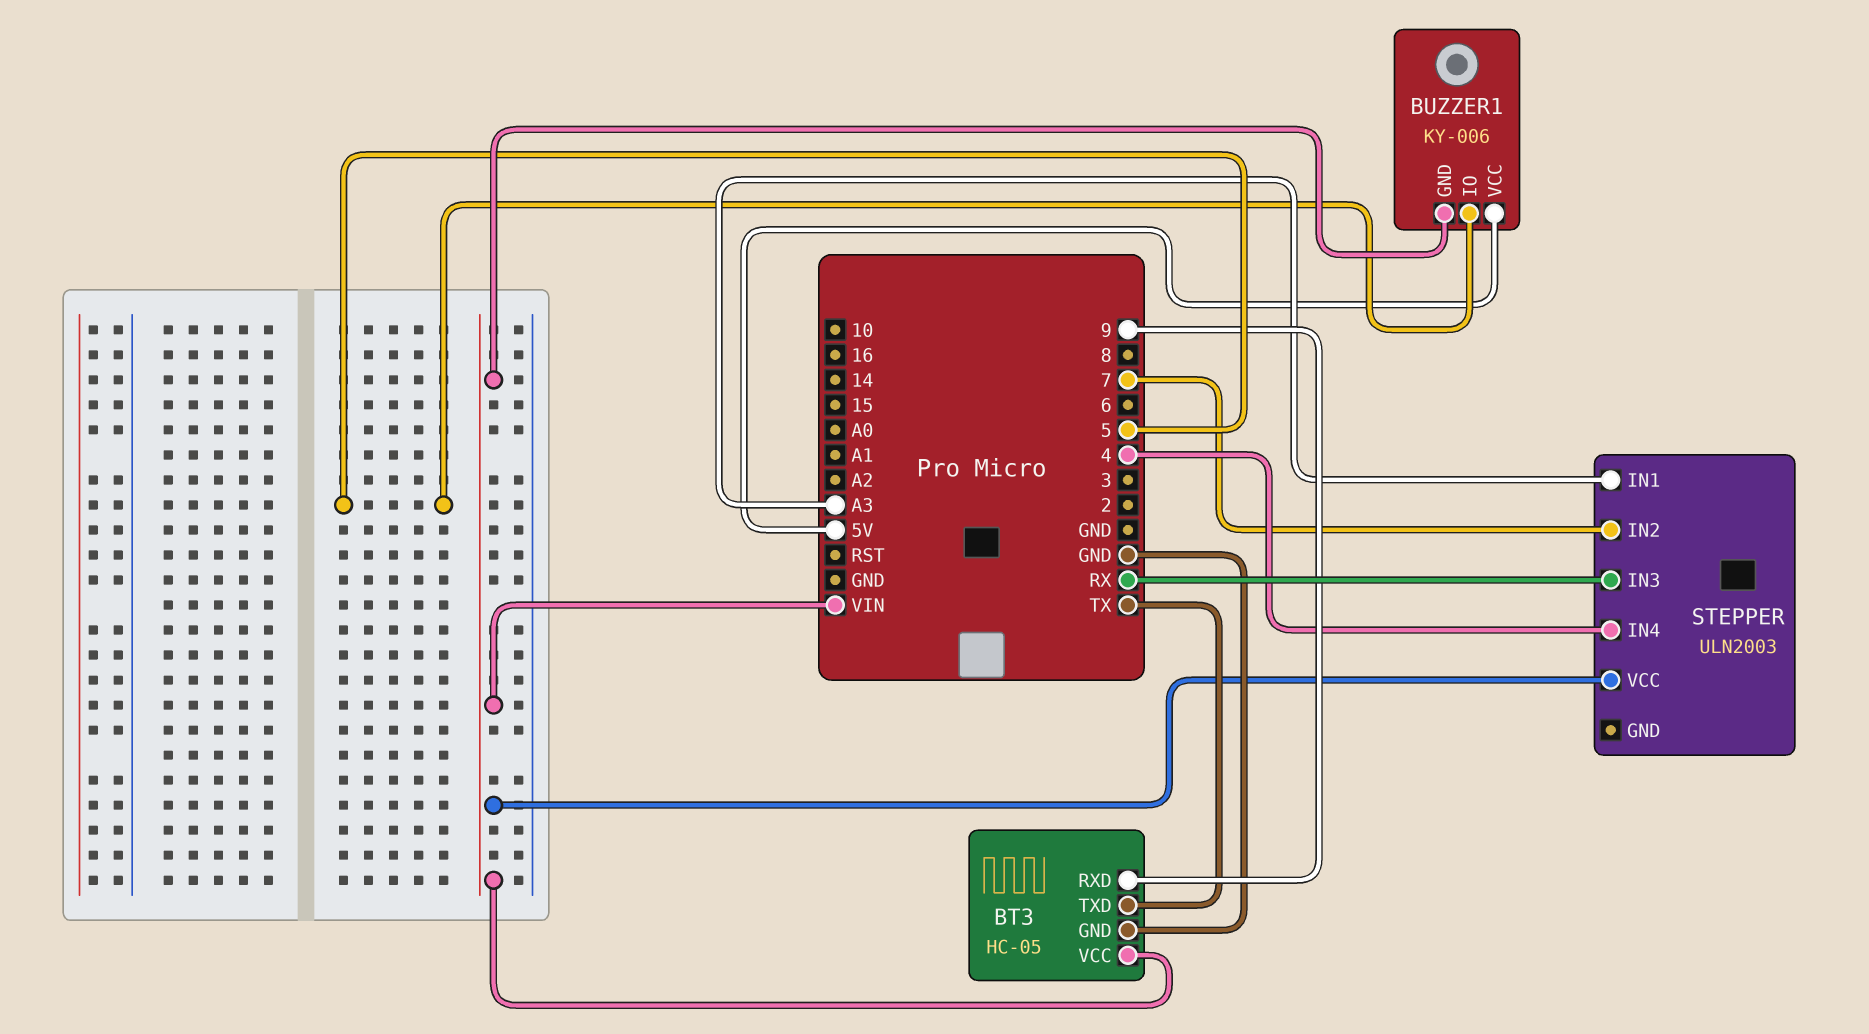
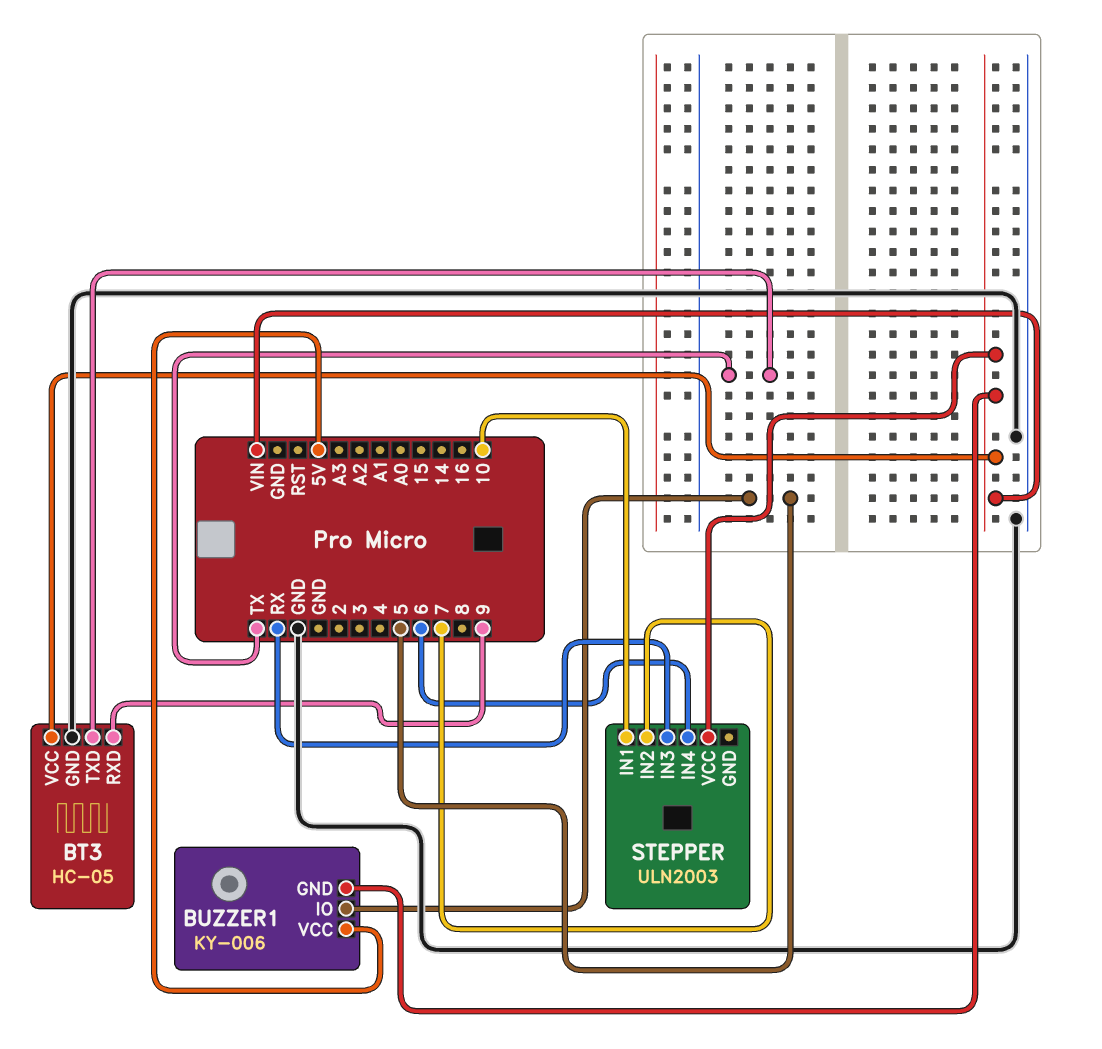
STEPPER pin IN1: A3 -> 10
STEPPER pin IN4: 4 -> 6

